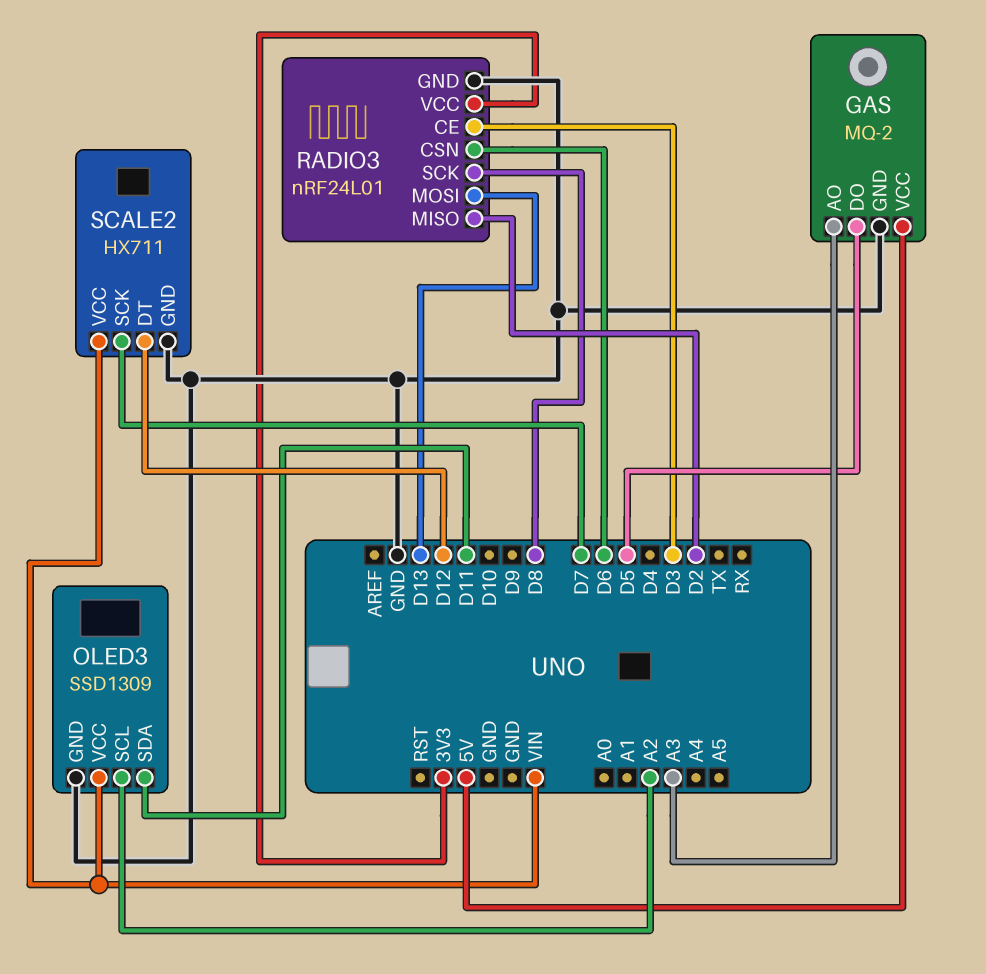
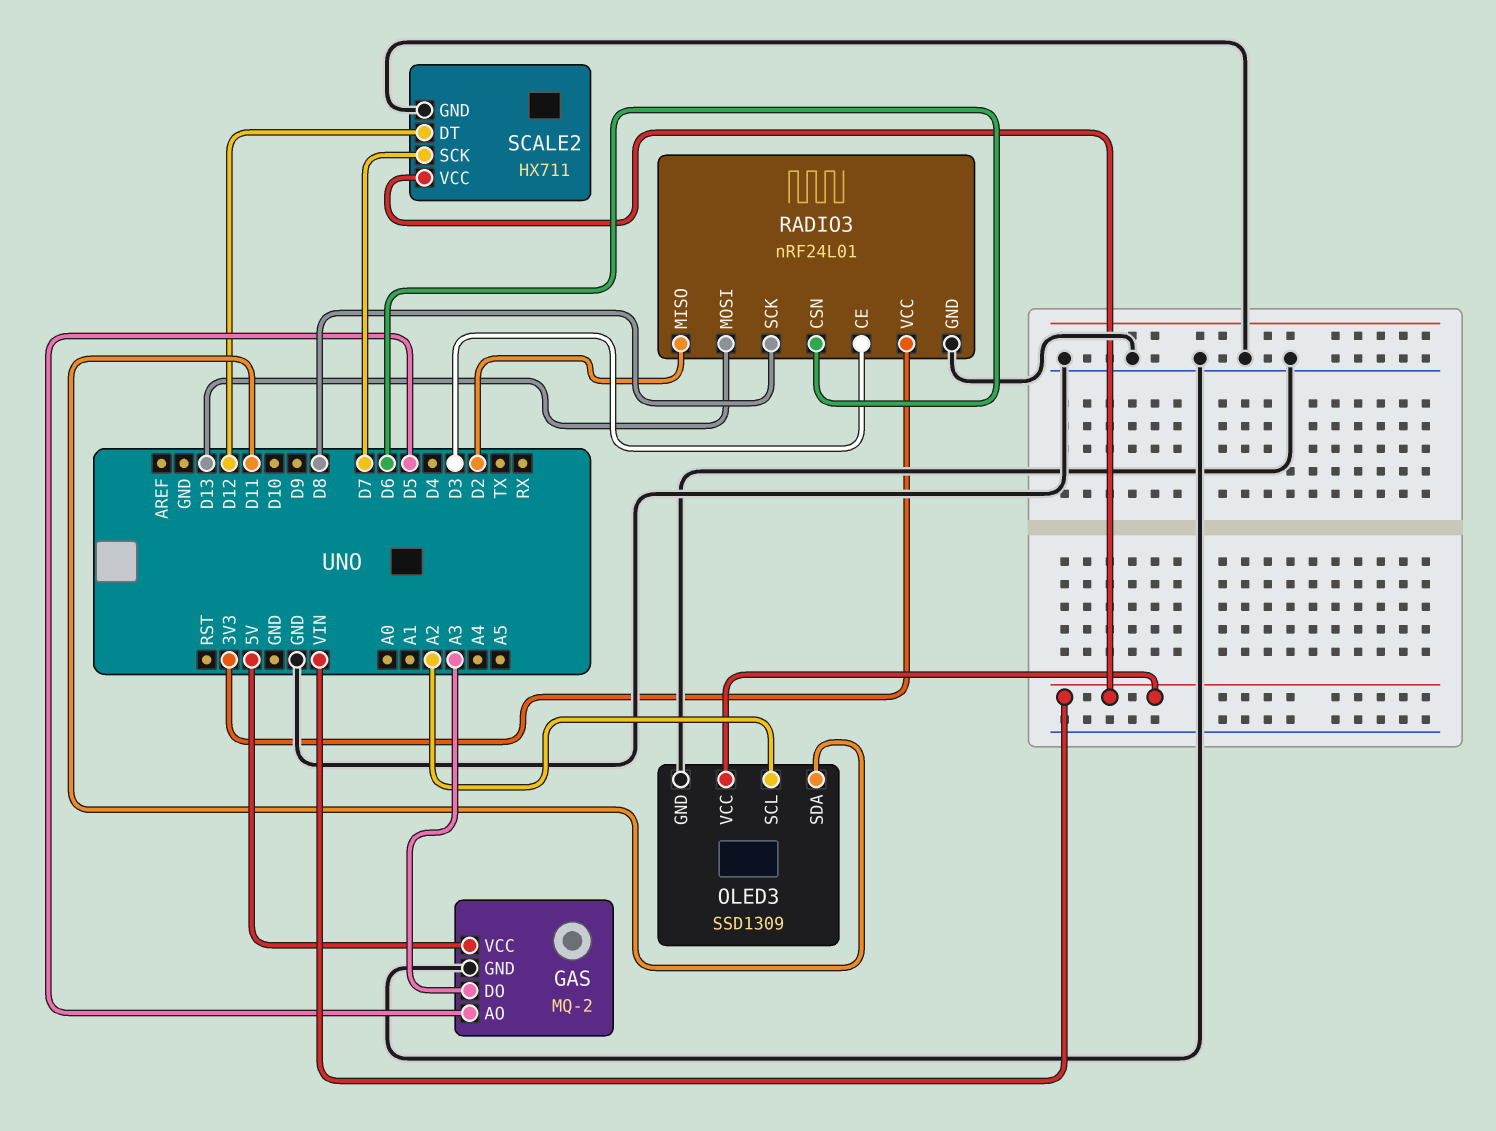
GAS pin AO: A3 -> D5
GAS pin DO: D5 -> A3

